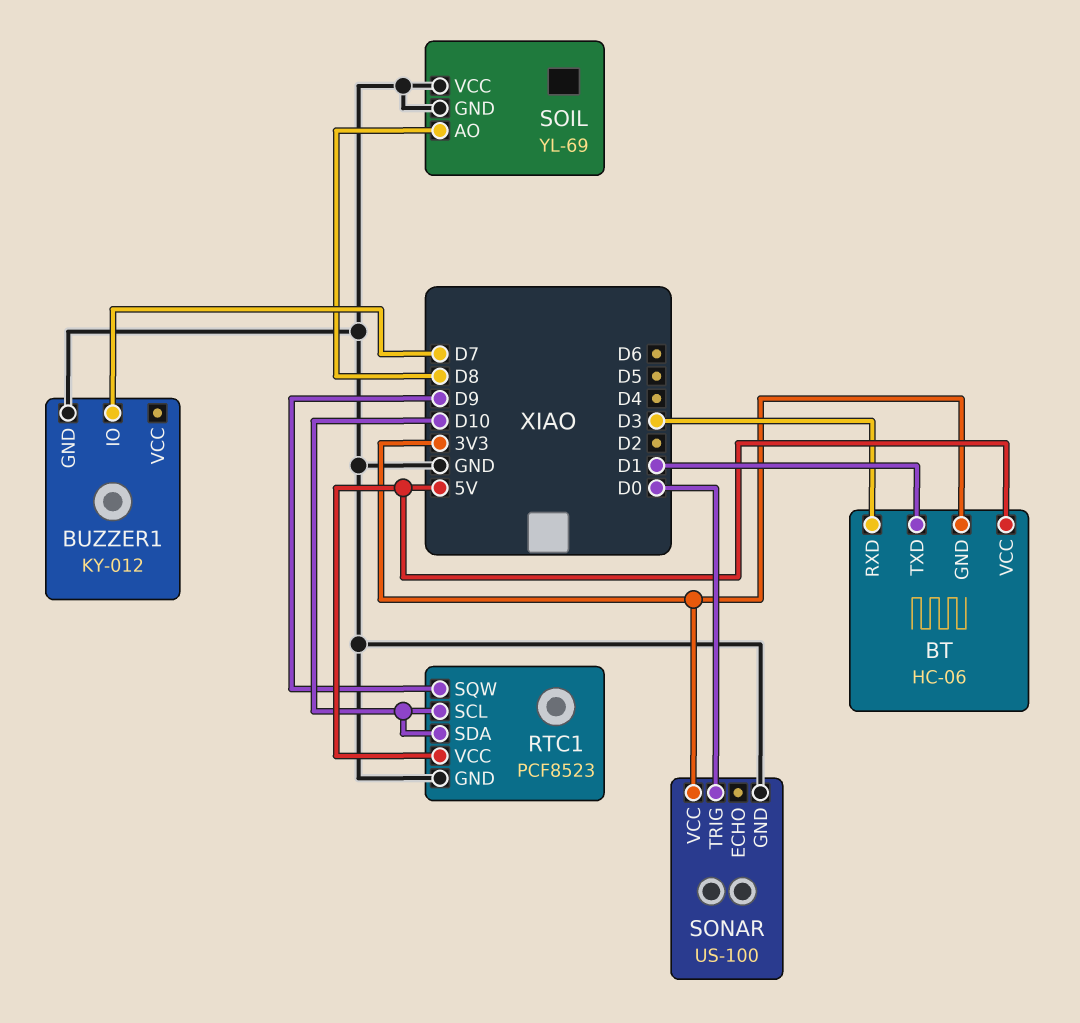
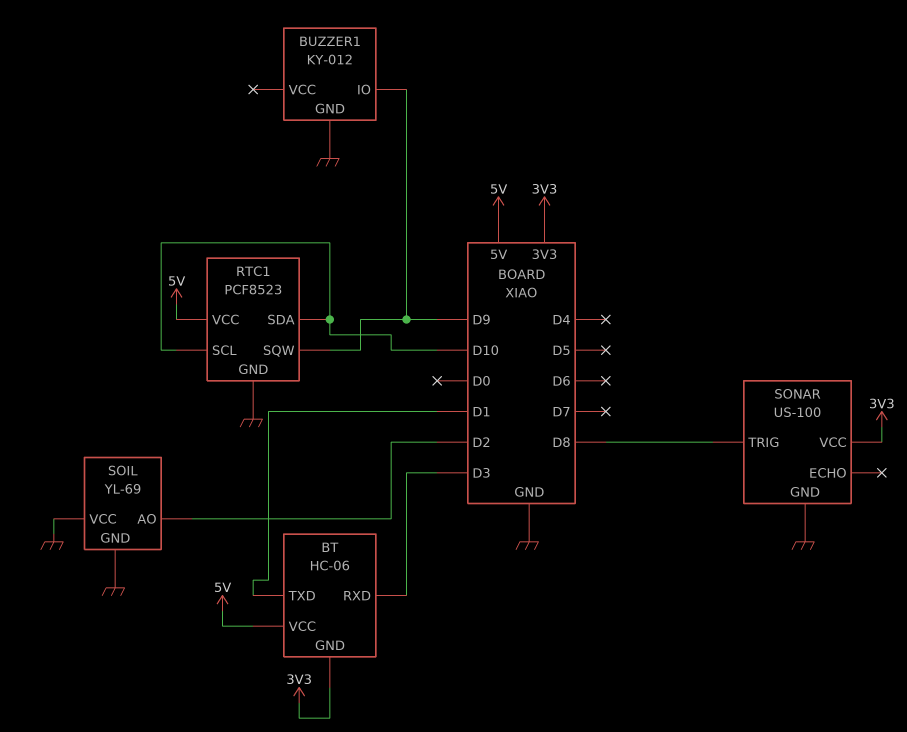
BUZZER1 pin IO: D7 -> D9
SOIL pin AO: D8 -> D2
SONAR pin TRIG: D0 -> D8

